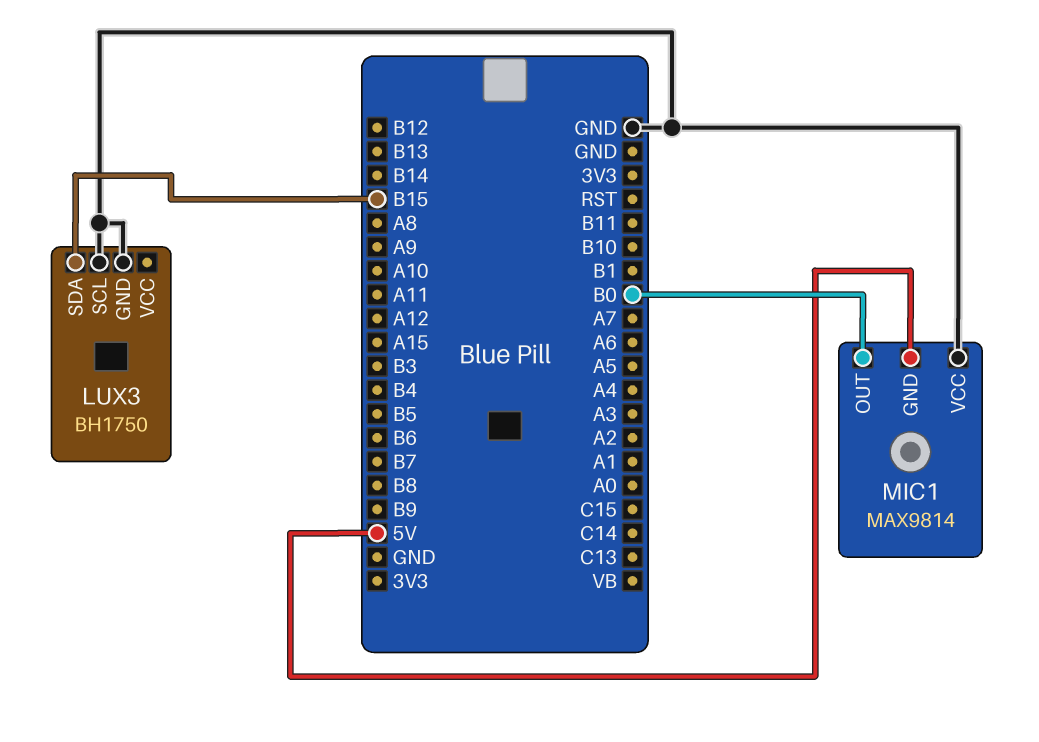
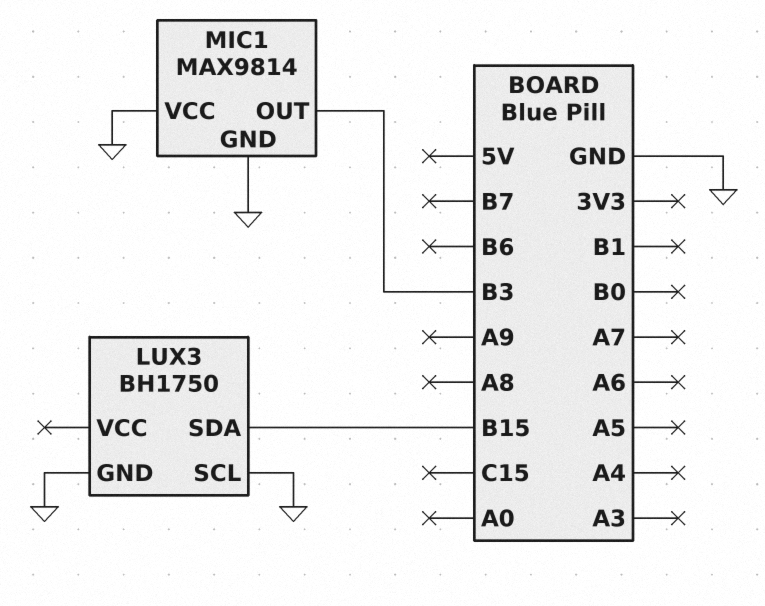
MIC1 pin GND: 5V -> GND
MIC1 pin OUT: B0 -> B3

